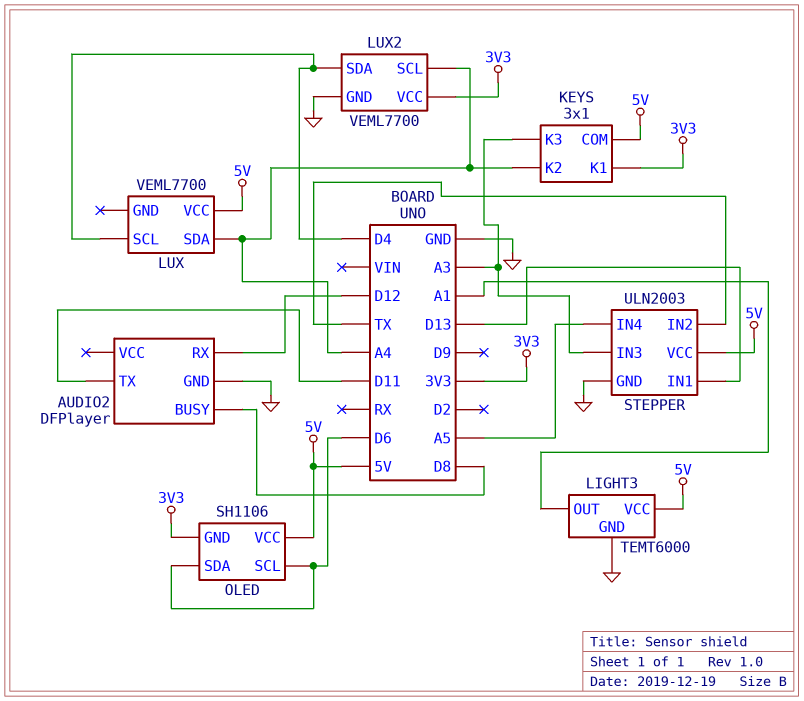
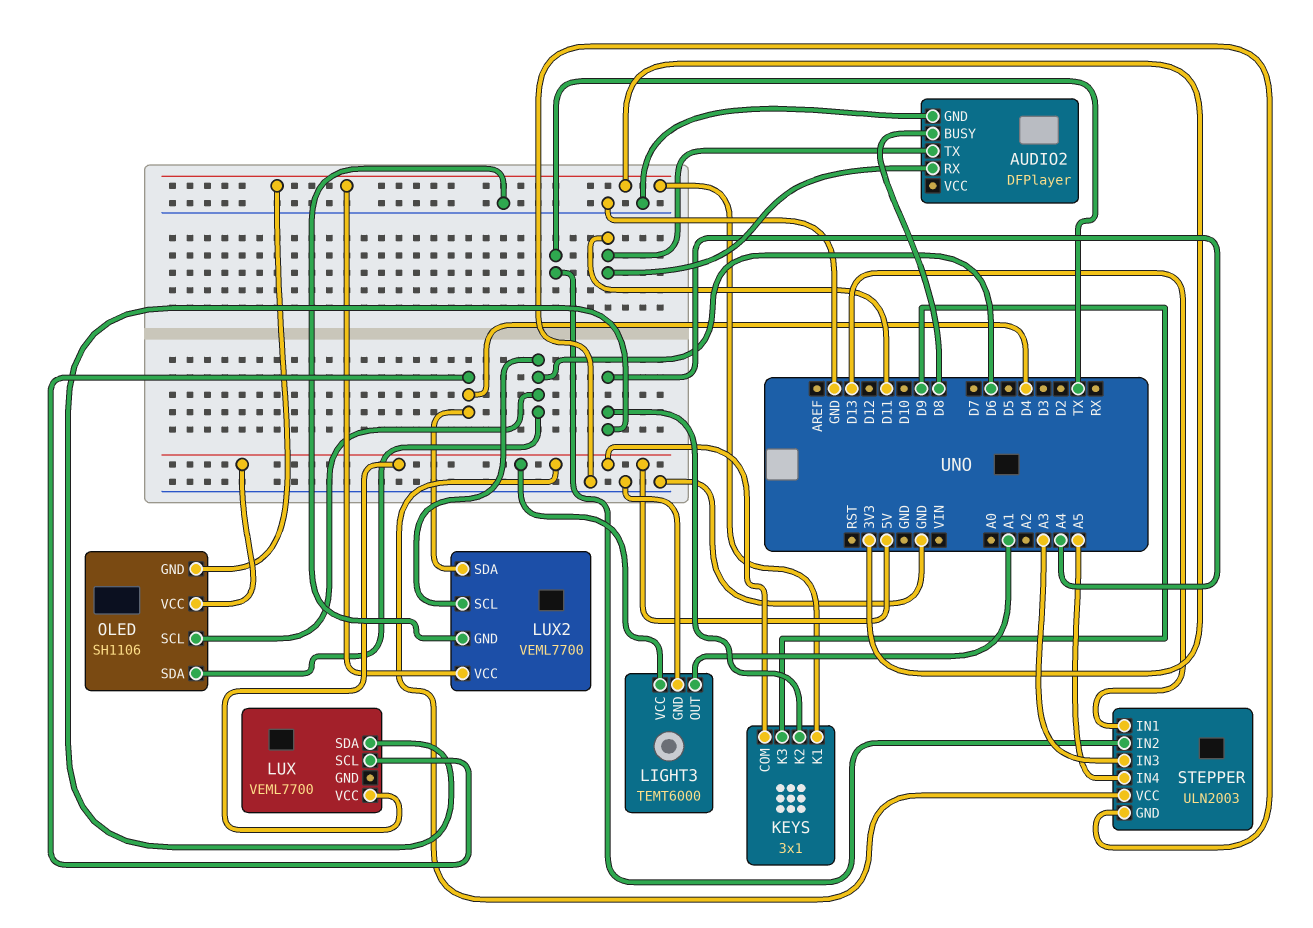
AUDIO2 pin RX: D12 -> D11
KEYS pin K3: A3 -> D9
LUX2 pin SCL: A4 -> D6

